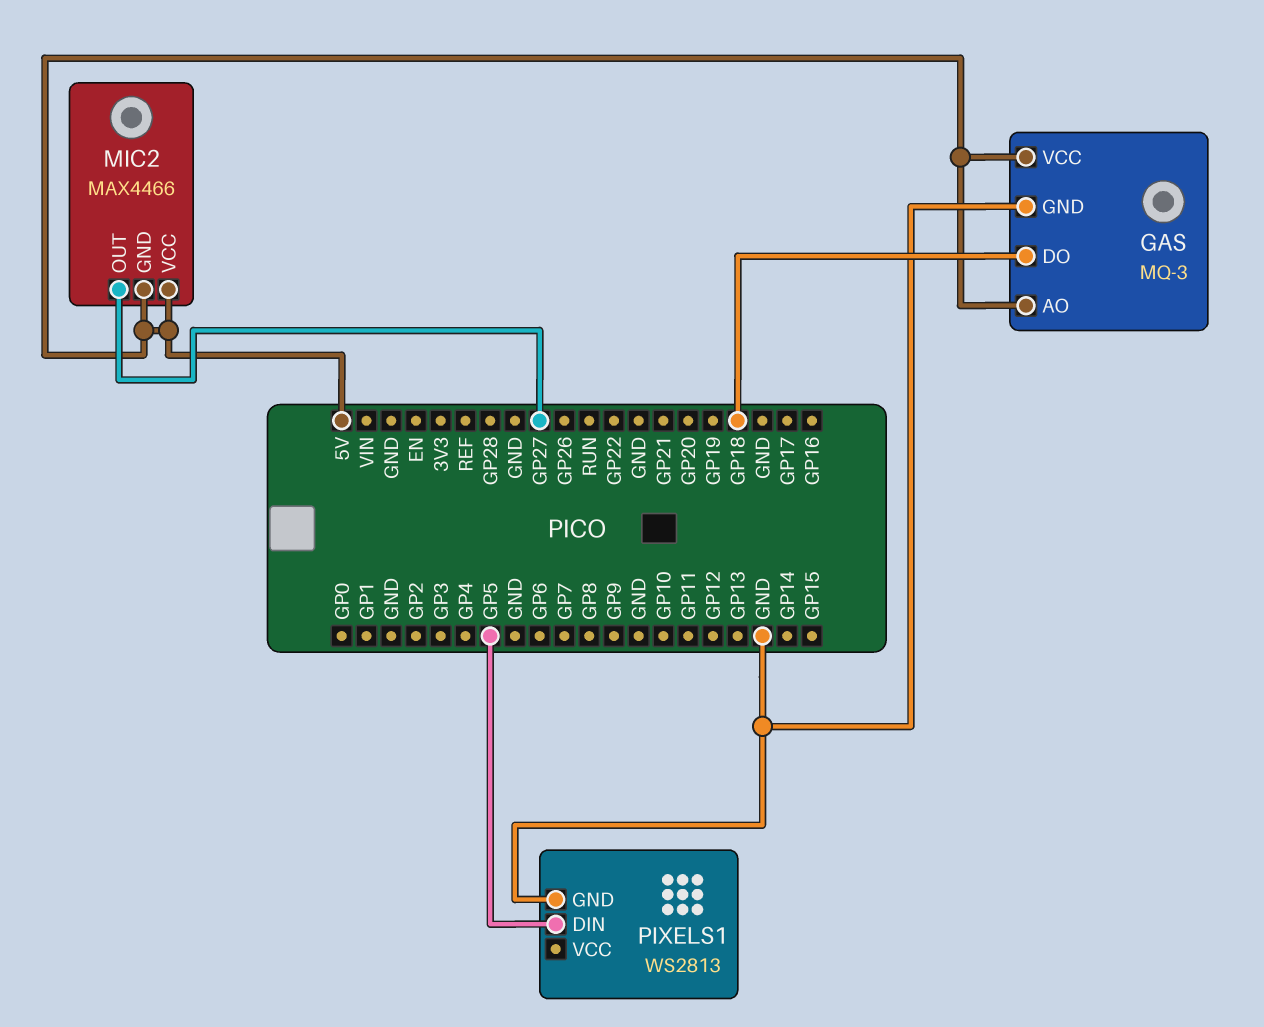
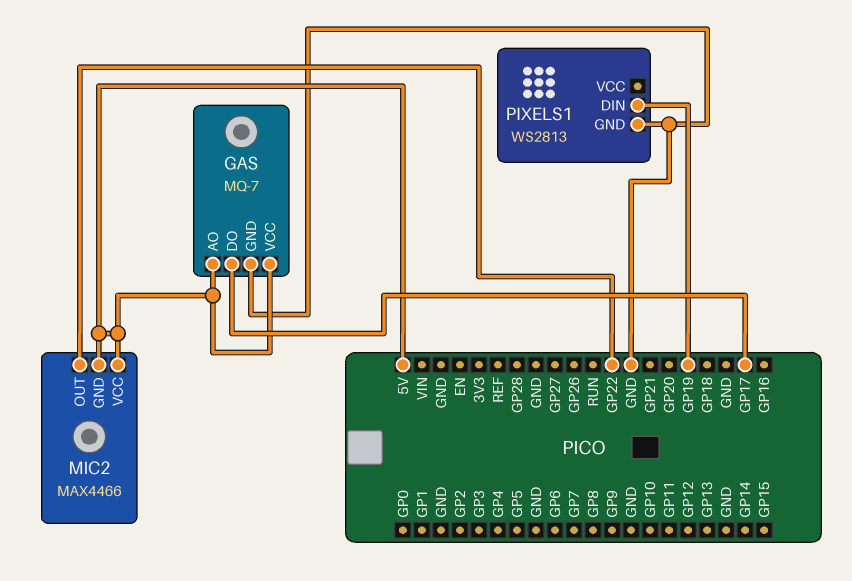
GAS: MQ-3 -> MQ-7
GAS pin DO: GP18 -> GP17
MIC2 pin OUT: GP27 -> GP22
PIXELS1 pin DIN: GP5 -> GP19

